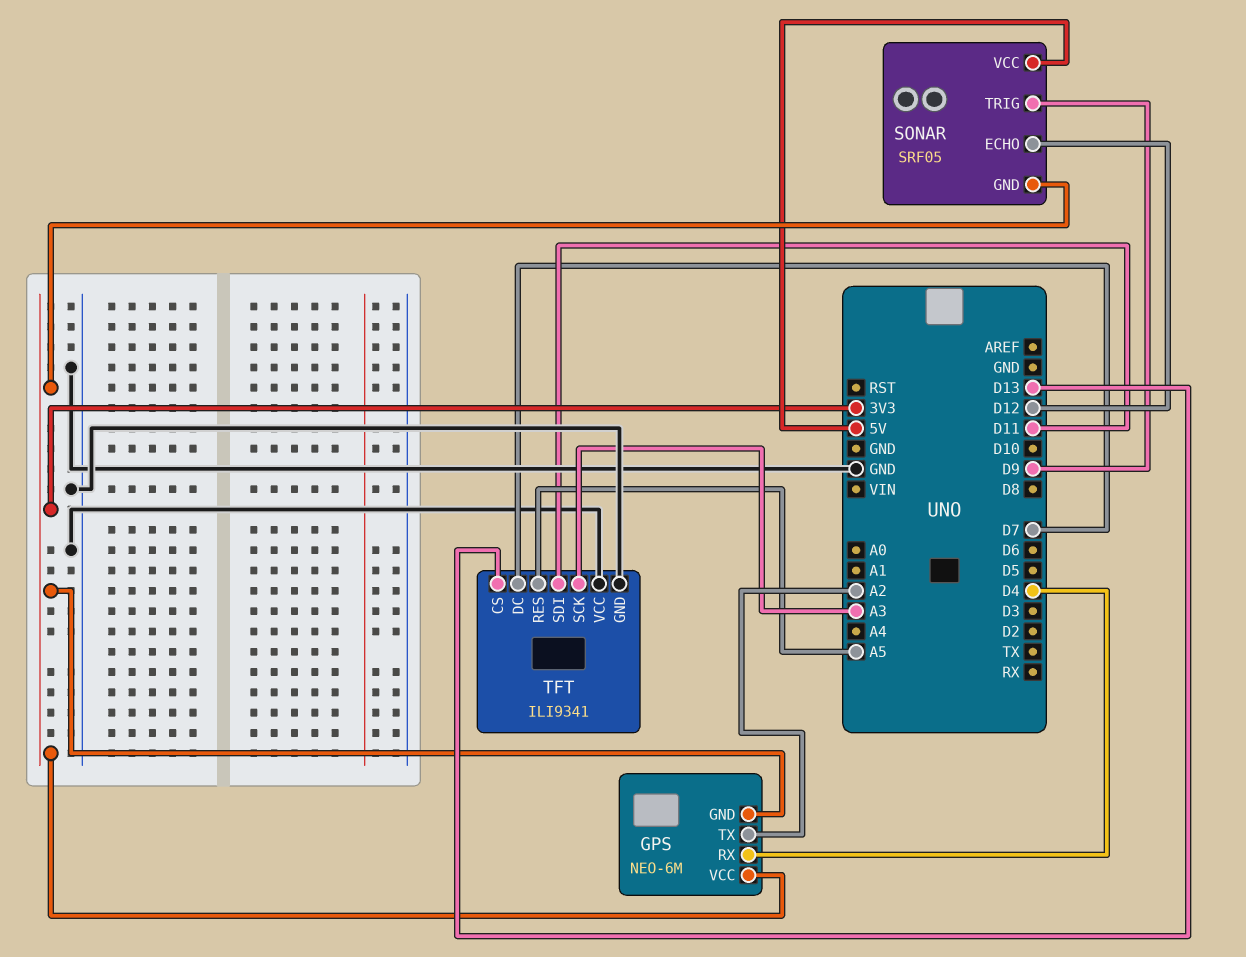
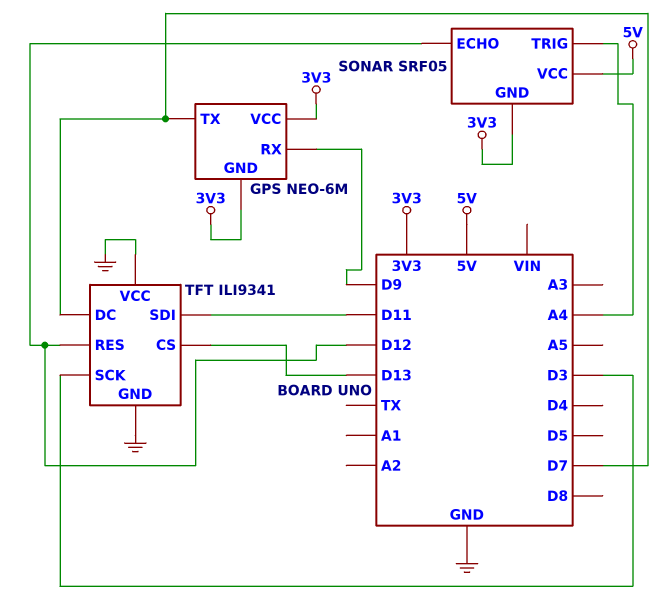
GPS pin RX: D4 -> D9
GPS pin TX: A2 -> D7
SONAR pin TRIG: D9 -> A4
TFT pin RES: A5 -> D12
TFT pin SCK: A3 -> D3

